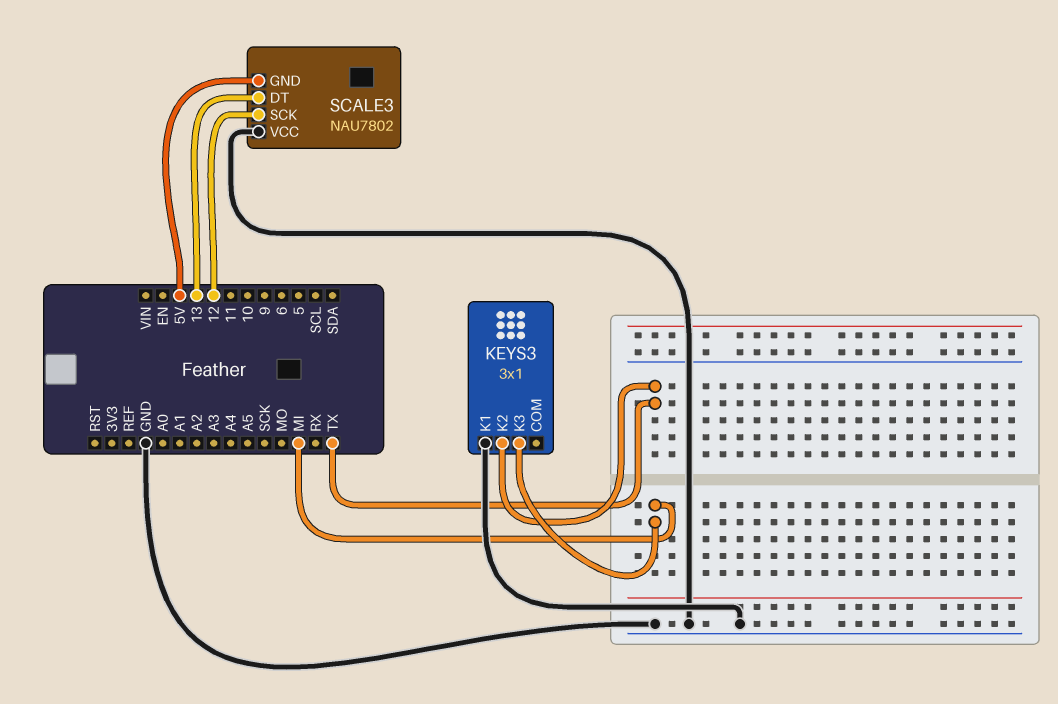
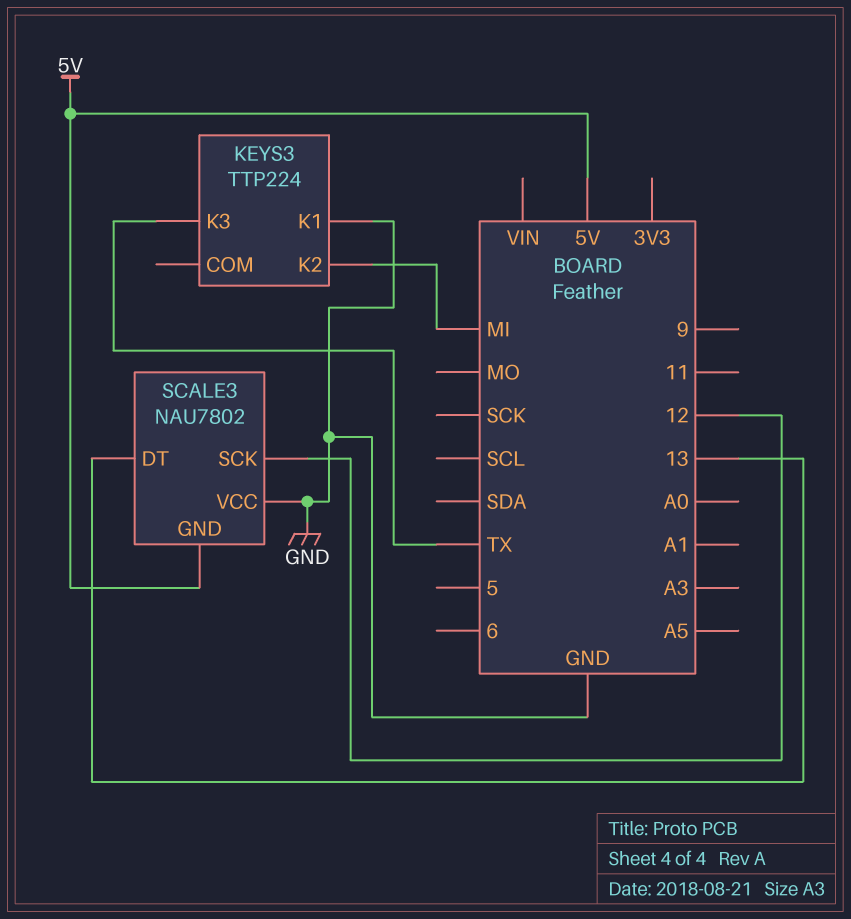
KEYS3: 3x1 -> TTP224
KEYS3 pin K2: TX -> MI
KEYS3 pin K3: MI -> TX

